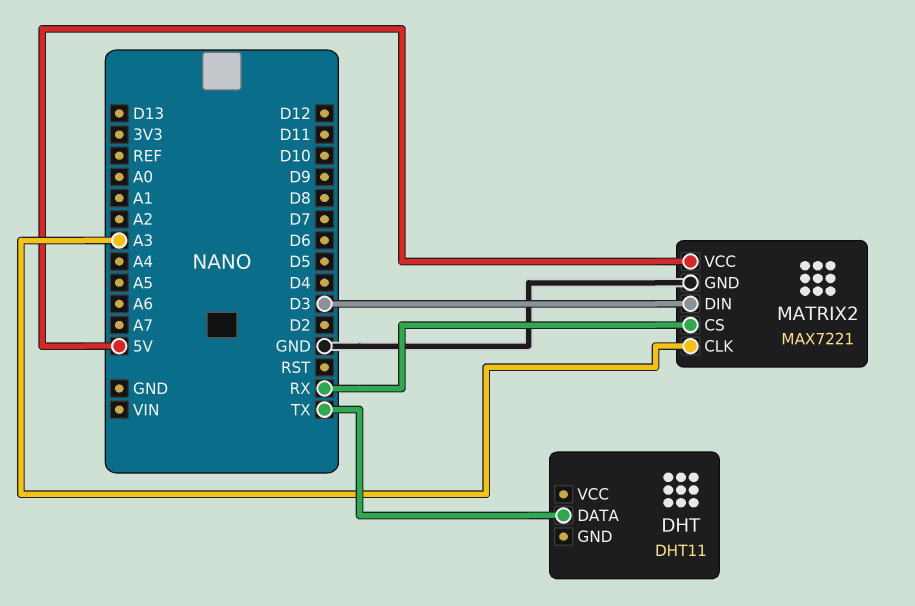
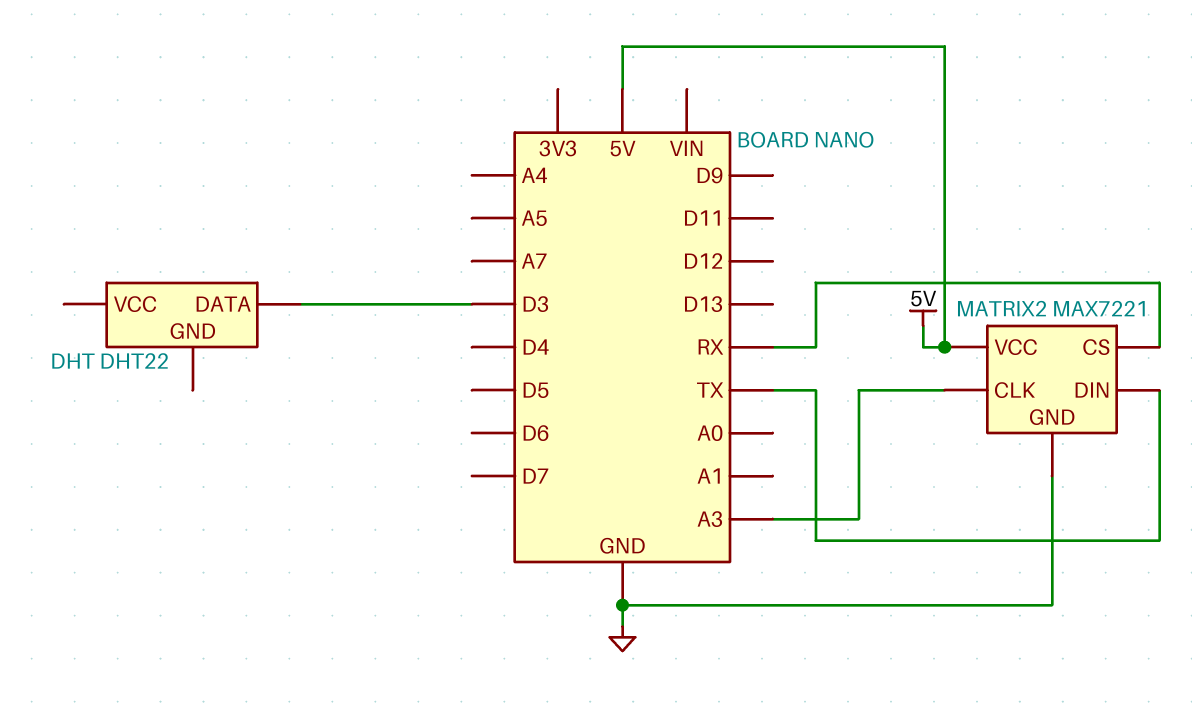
DHT: DHT11 -> DHT22
DHT pin DATA: TX -> D3
MATRIX2 pin DIN: D3 -> TX

